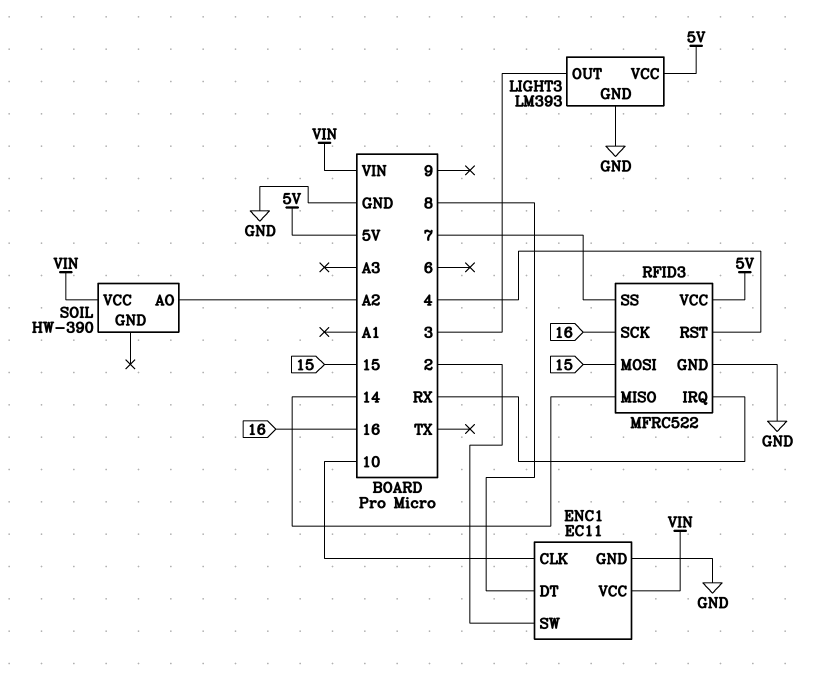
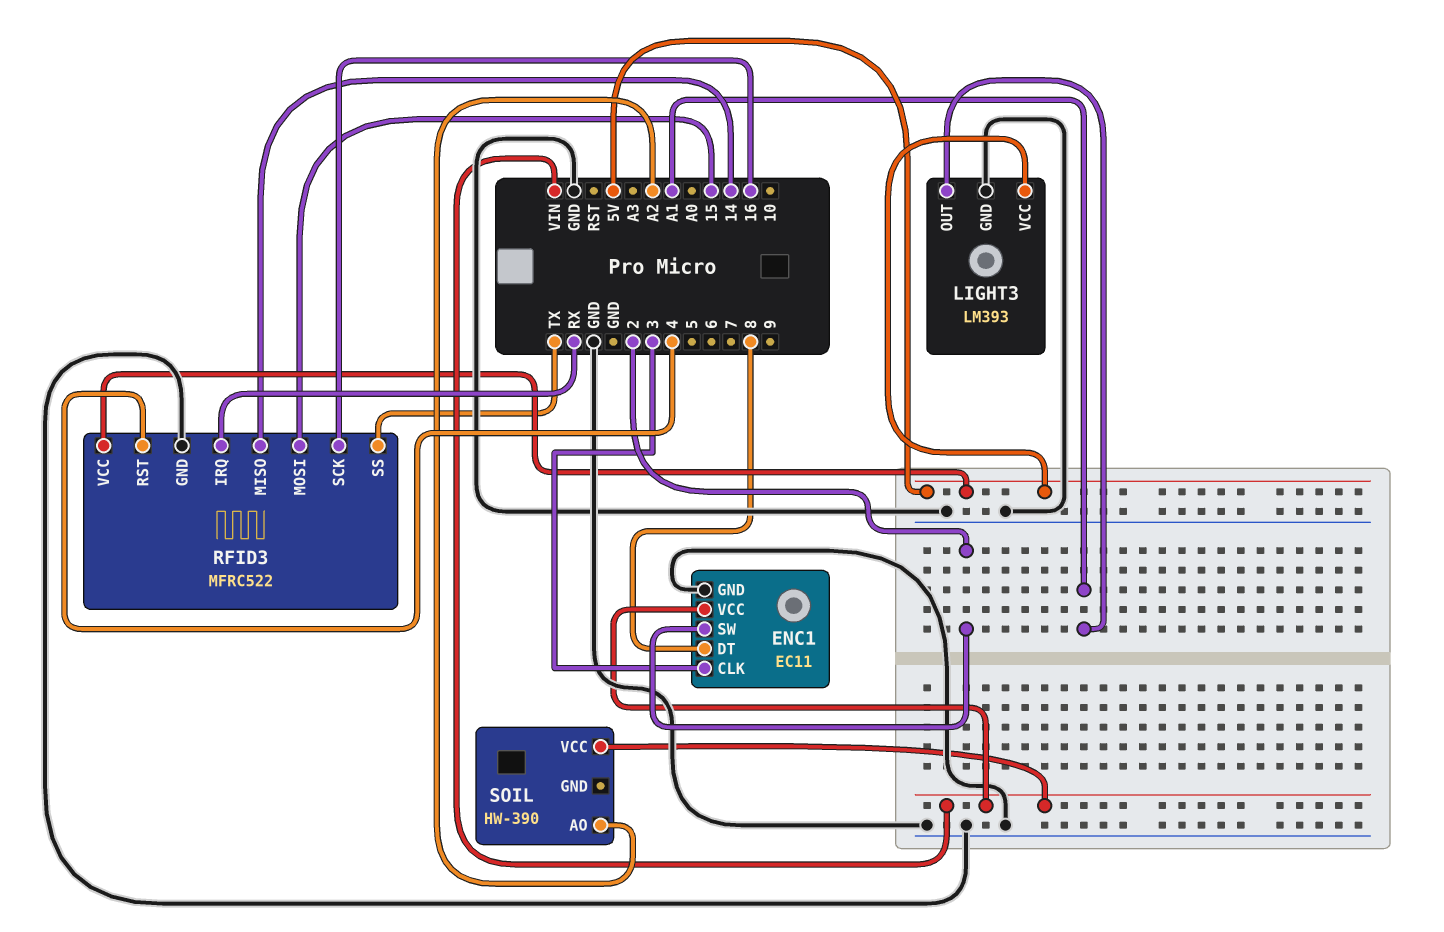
ENC1 pin CLK: 10 -> 3
LIGHT3 pin OUT: 3 -> A1
RFID3 pin SS: 7 -> TX

